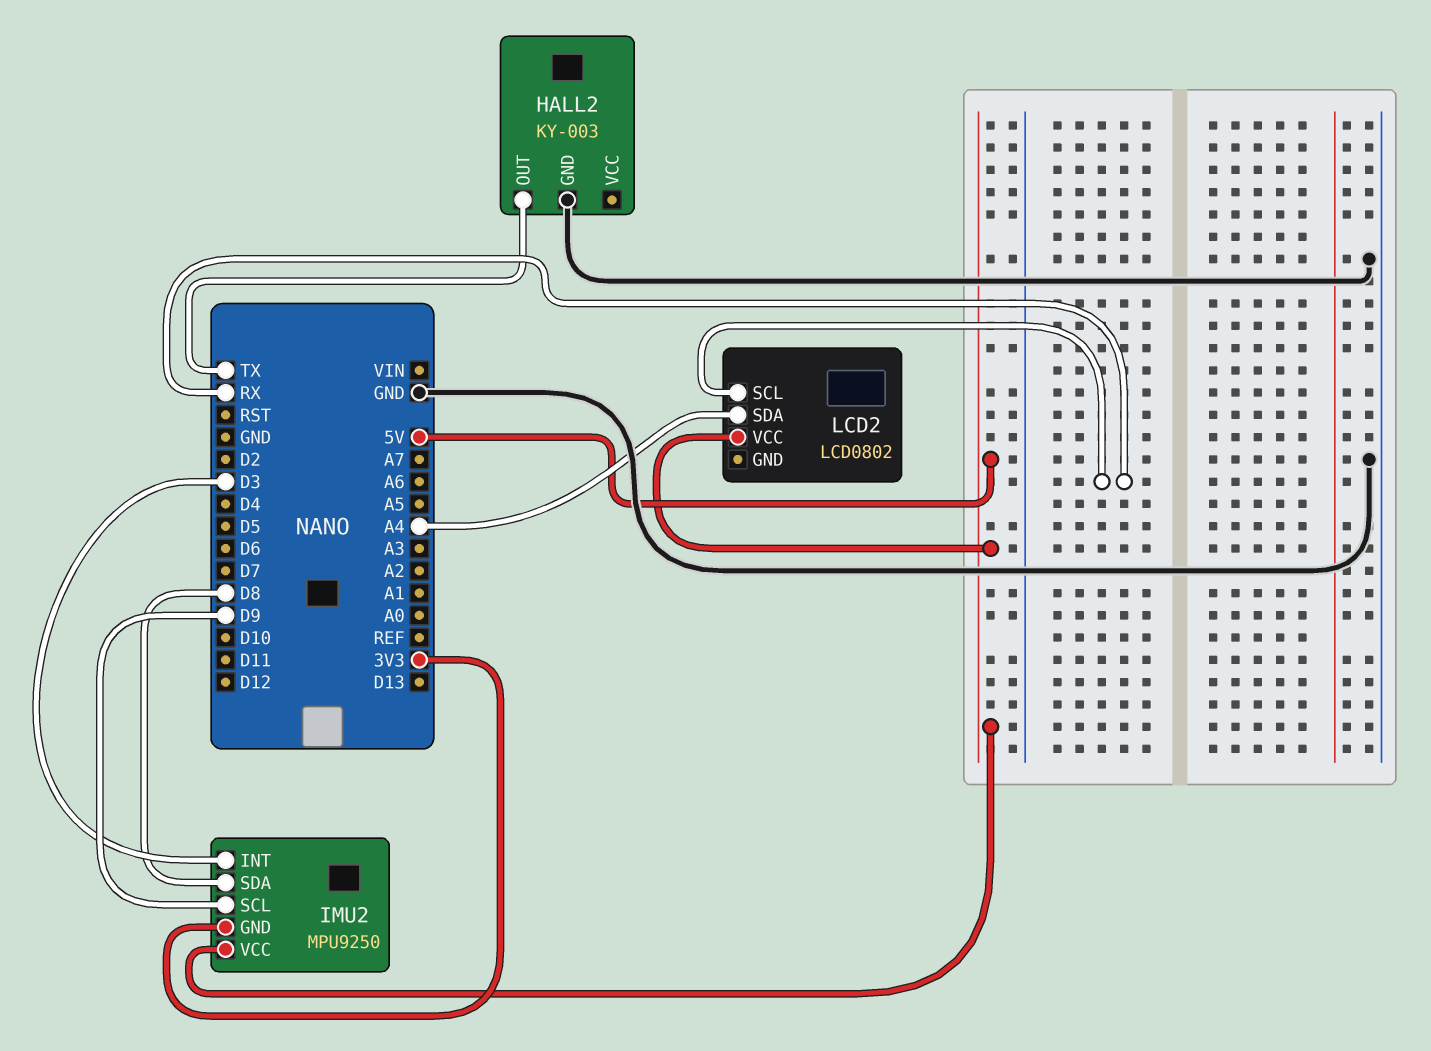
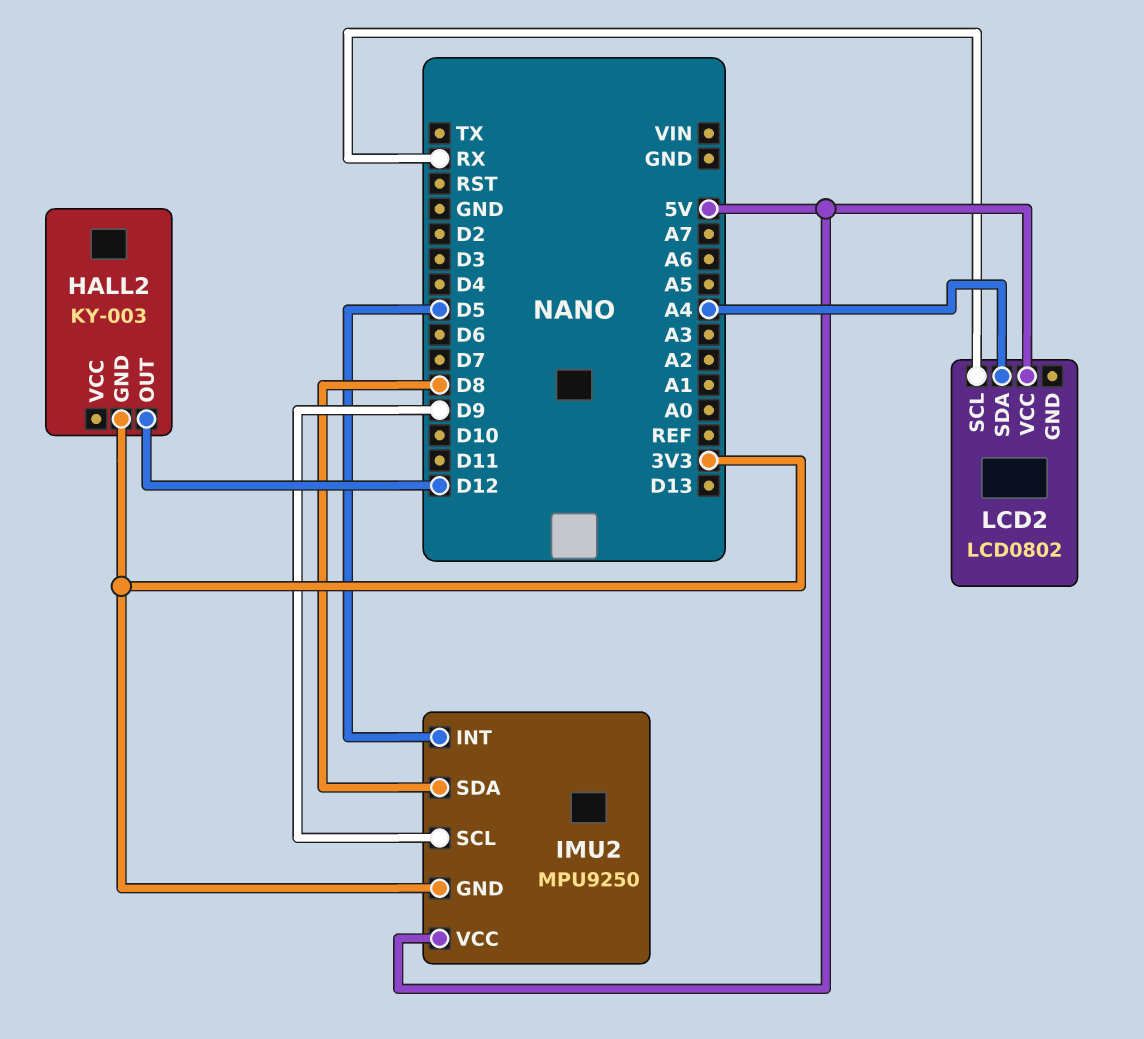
HALL2 pin GND: GND -> 3V3
HALL2 pin OUT: TX -> D12
IMU2 pin INT: D3 -> D5

